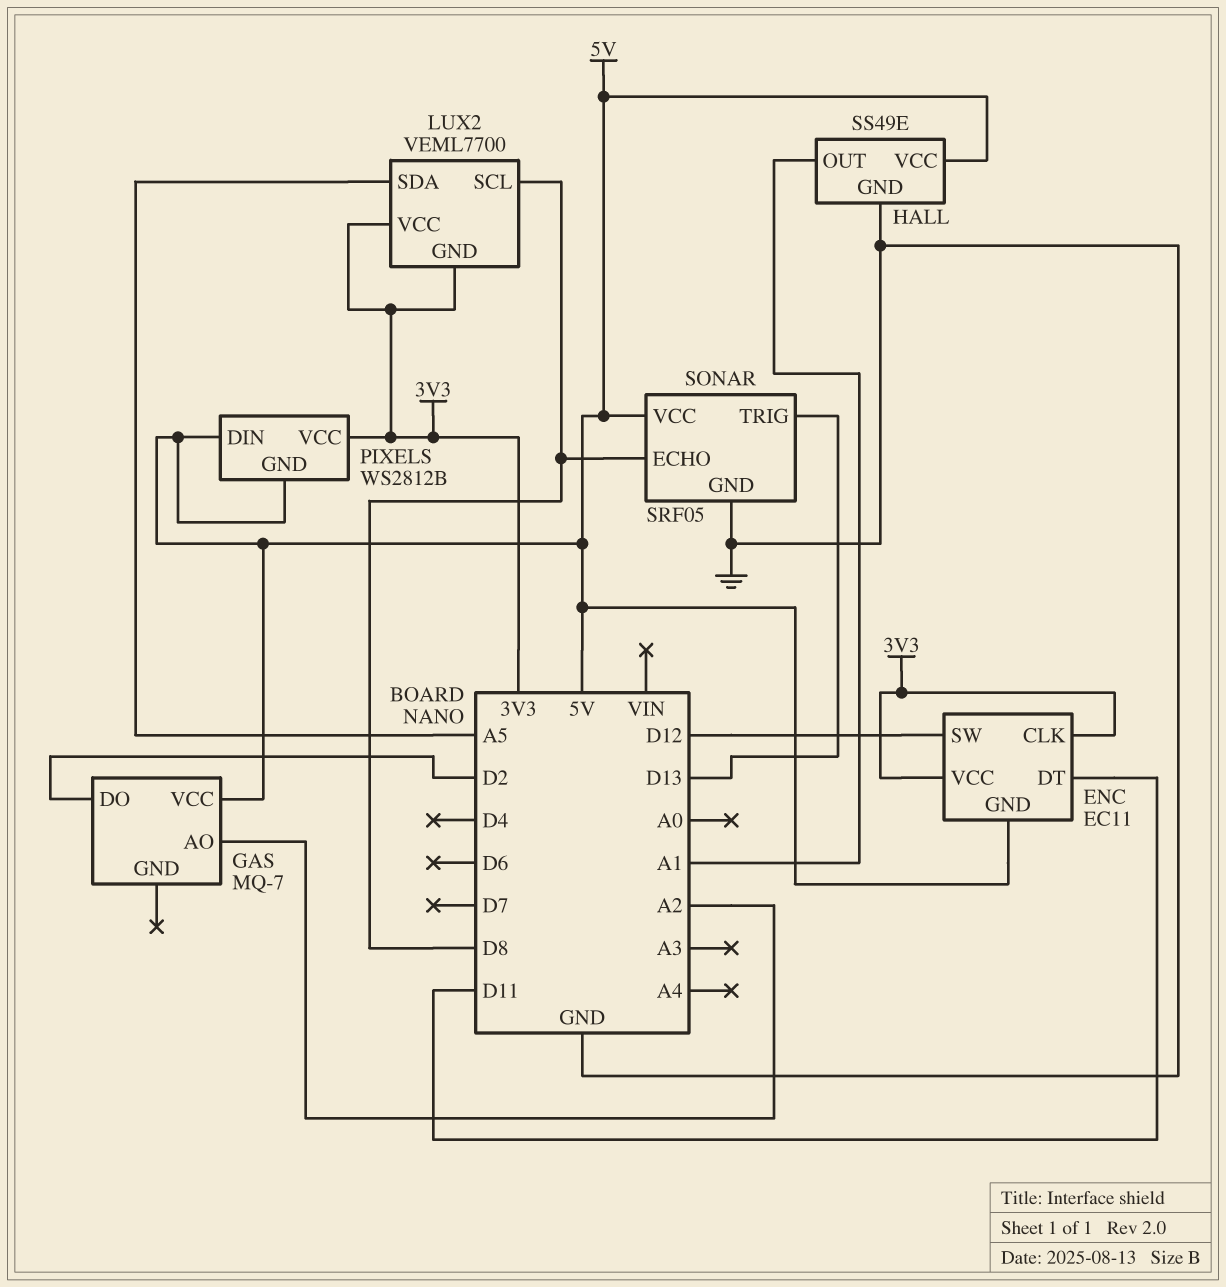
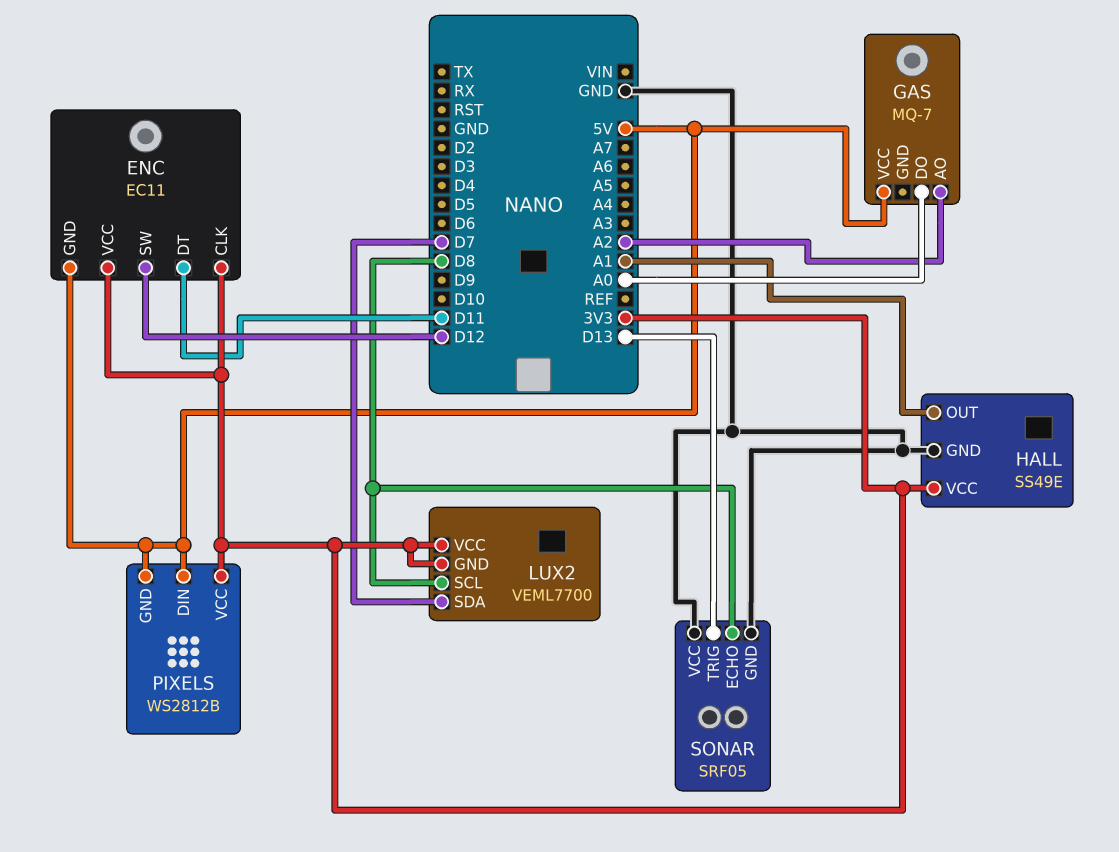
GAS pin DO: D2 -> A0
HALL pin VCC: 5V -> 3V3
LUX2 pin SDA: A5 -> D7
SONAR pin VCC: 5V -> GND

